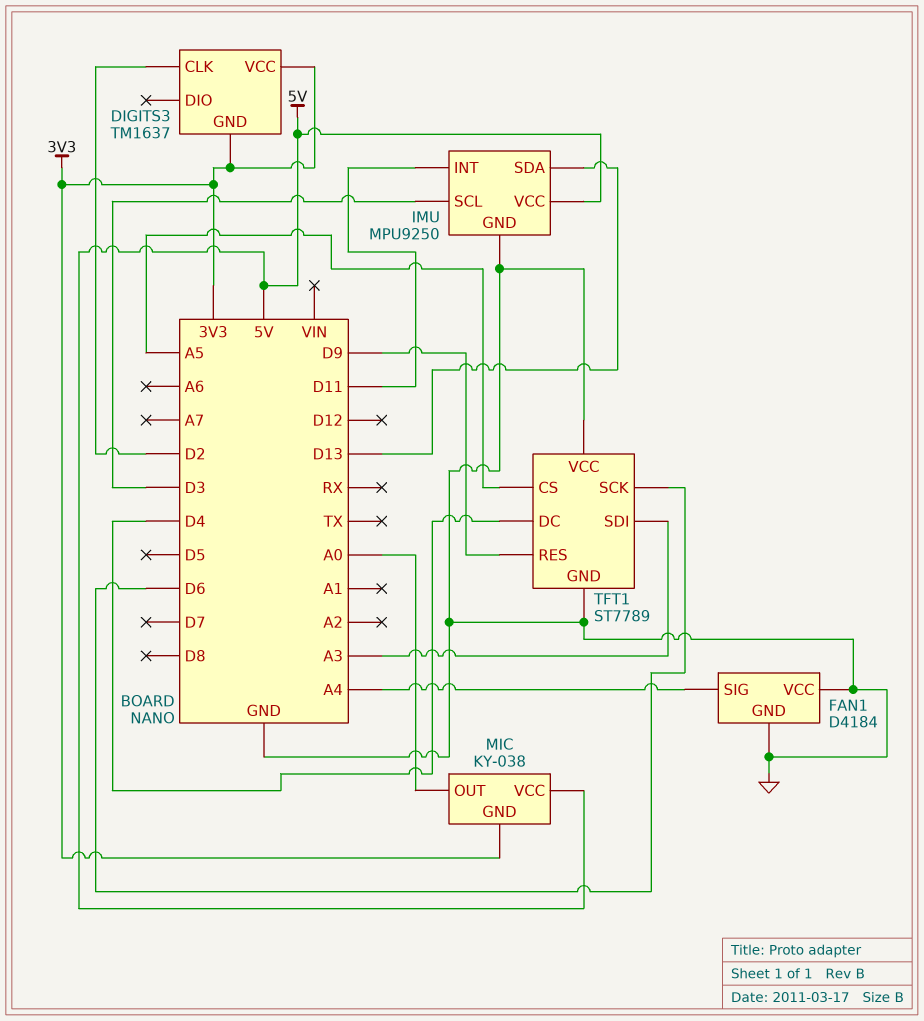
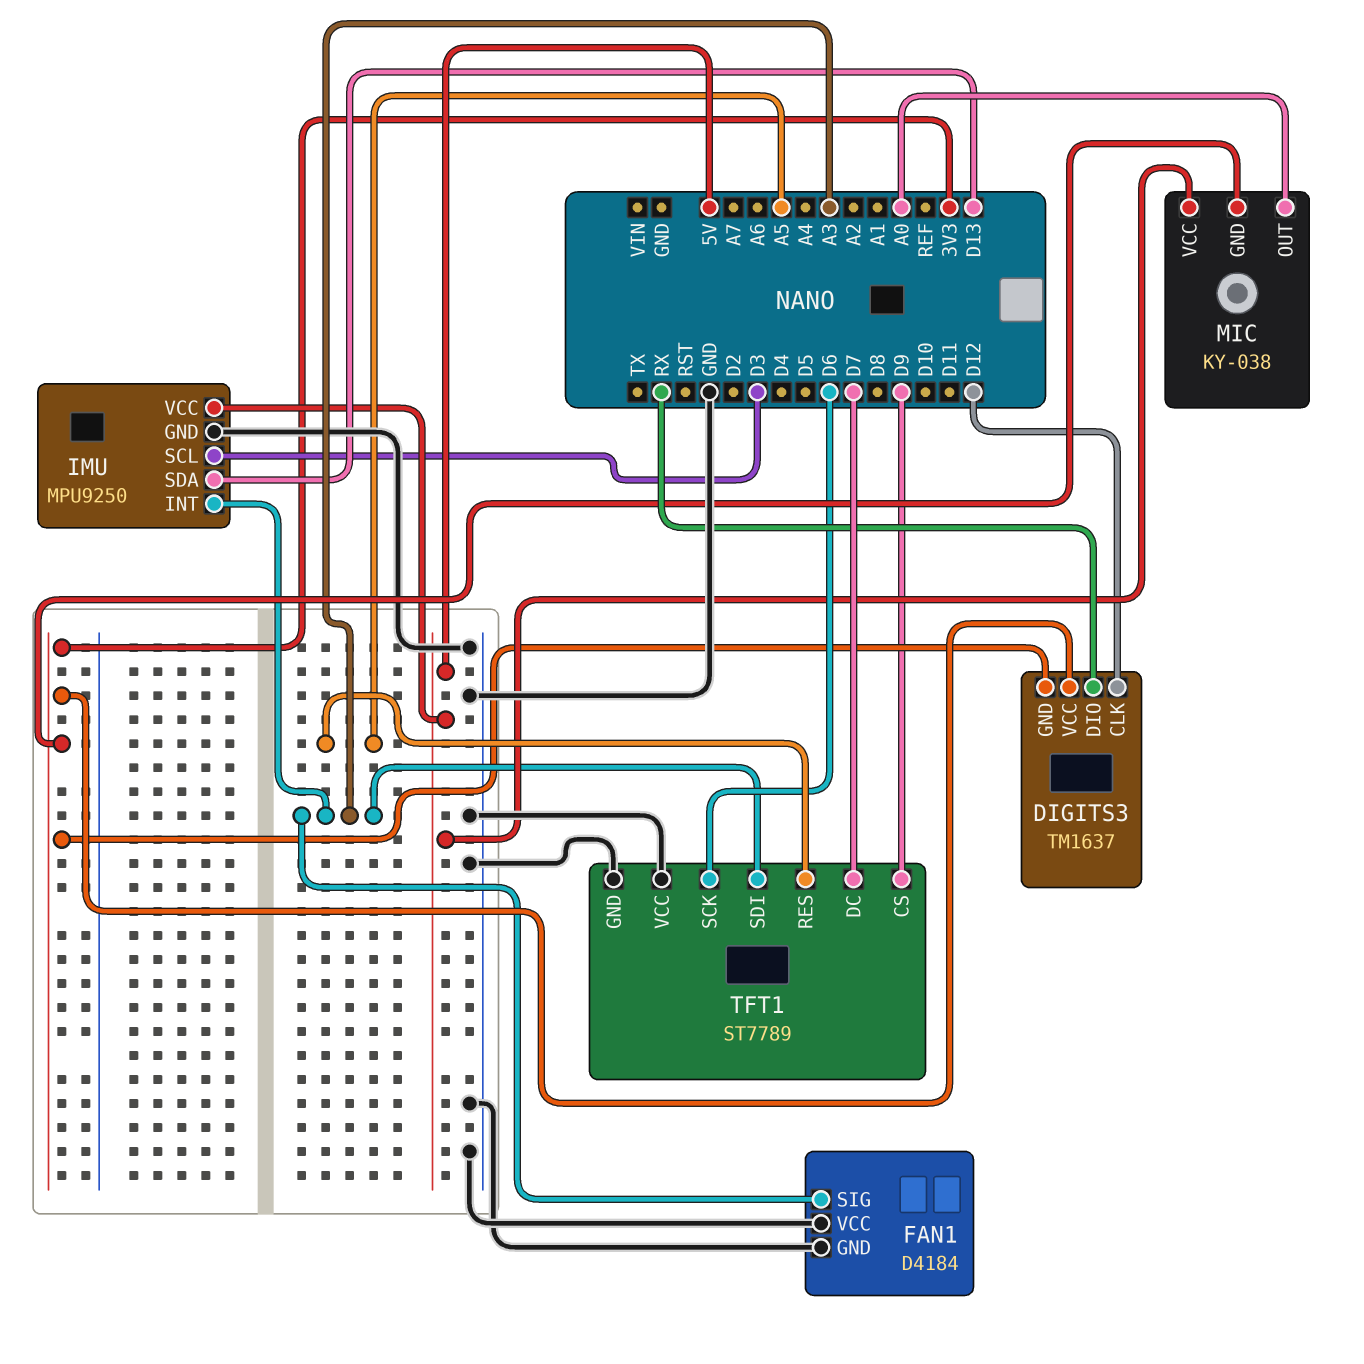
DIGITS3 pin CLK: D2 -> D12
DIGITS3 pin DIO: none -> RX
FAN1 pin SIG: A4 -> A3
IMU pin INT: D11 -> A3
TFT1 pin CS: A5 -> D9
TFT1 pin DC: D4 -> D7
TFT1 pin RES: D9 -> A5

